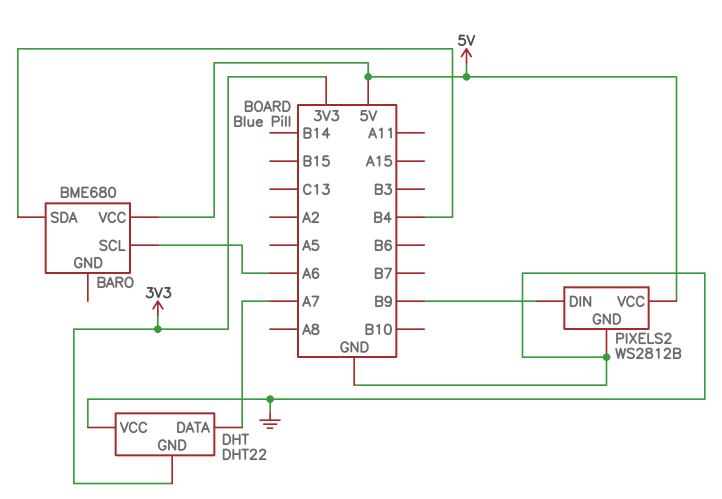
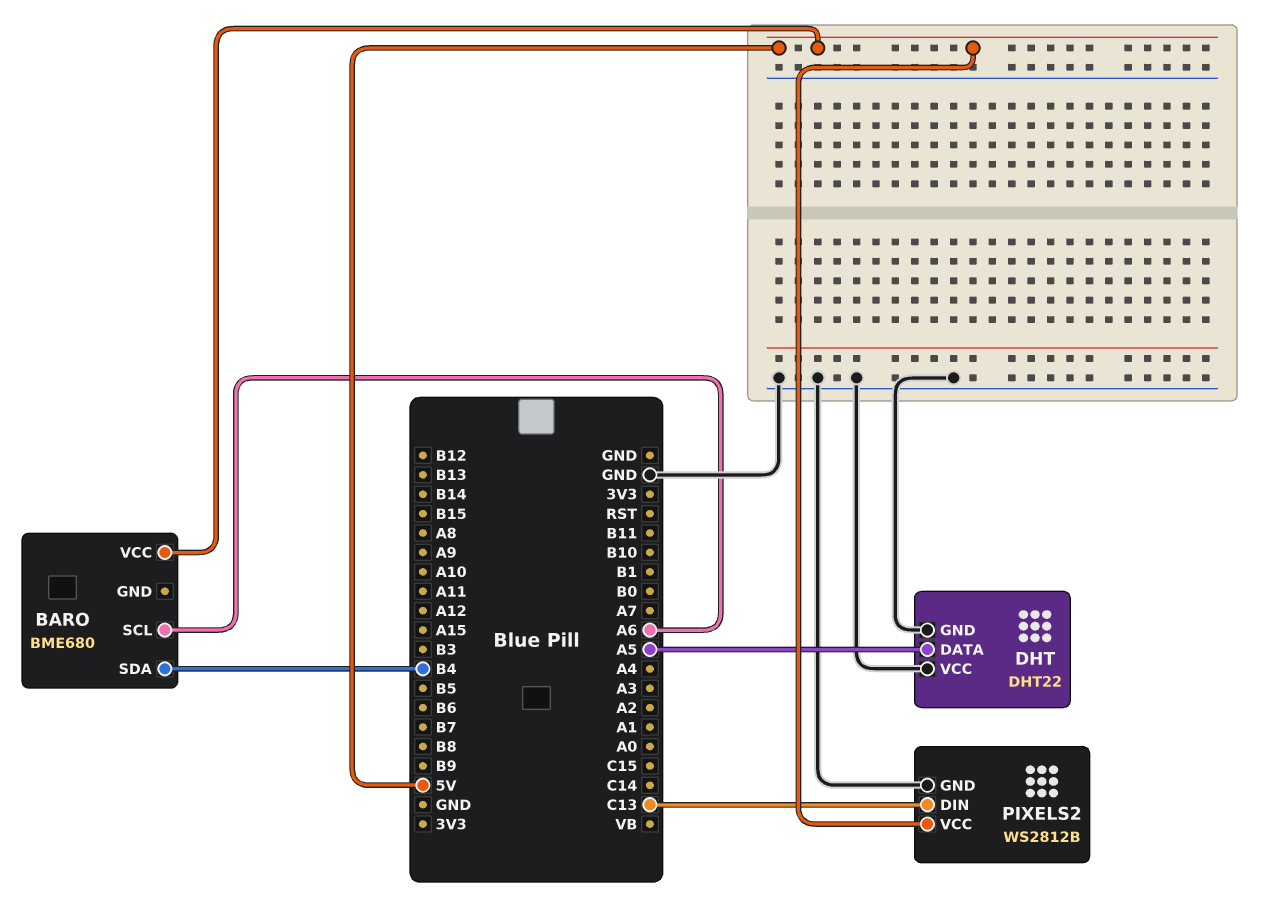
DHT pin DATA: A7 -> A5
DHT pin GND: 3V3 -> GND
PIXELS2 pin DIN: B9 -> C13

